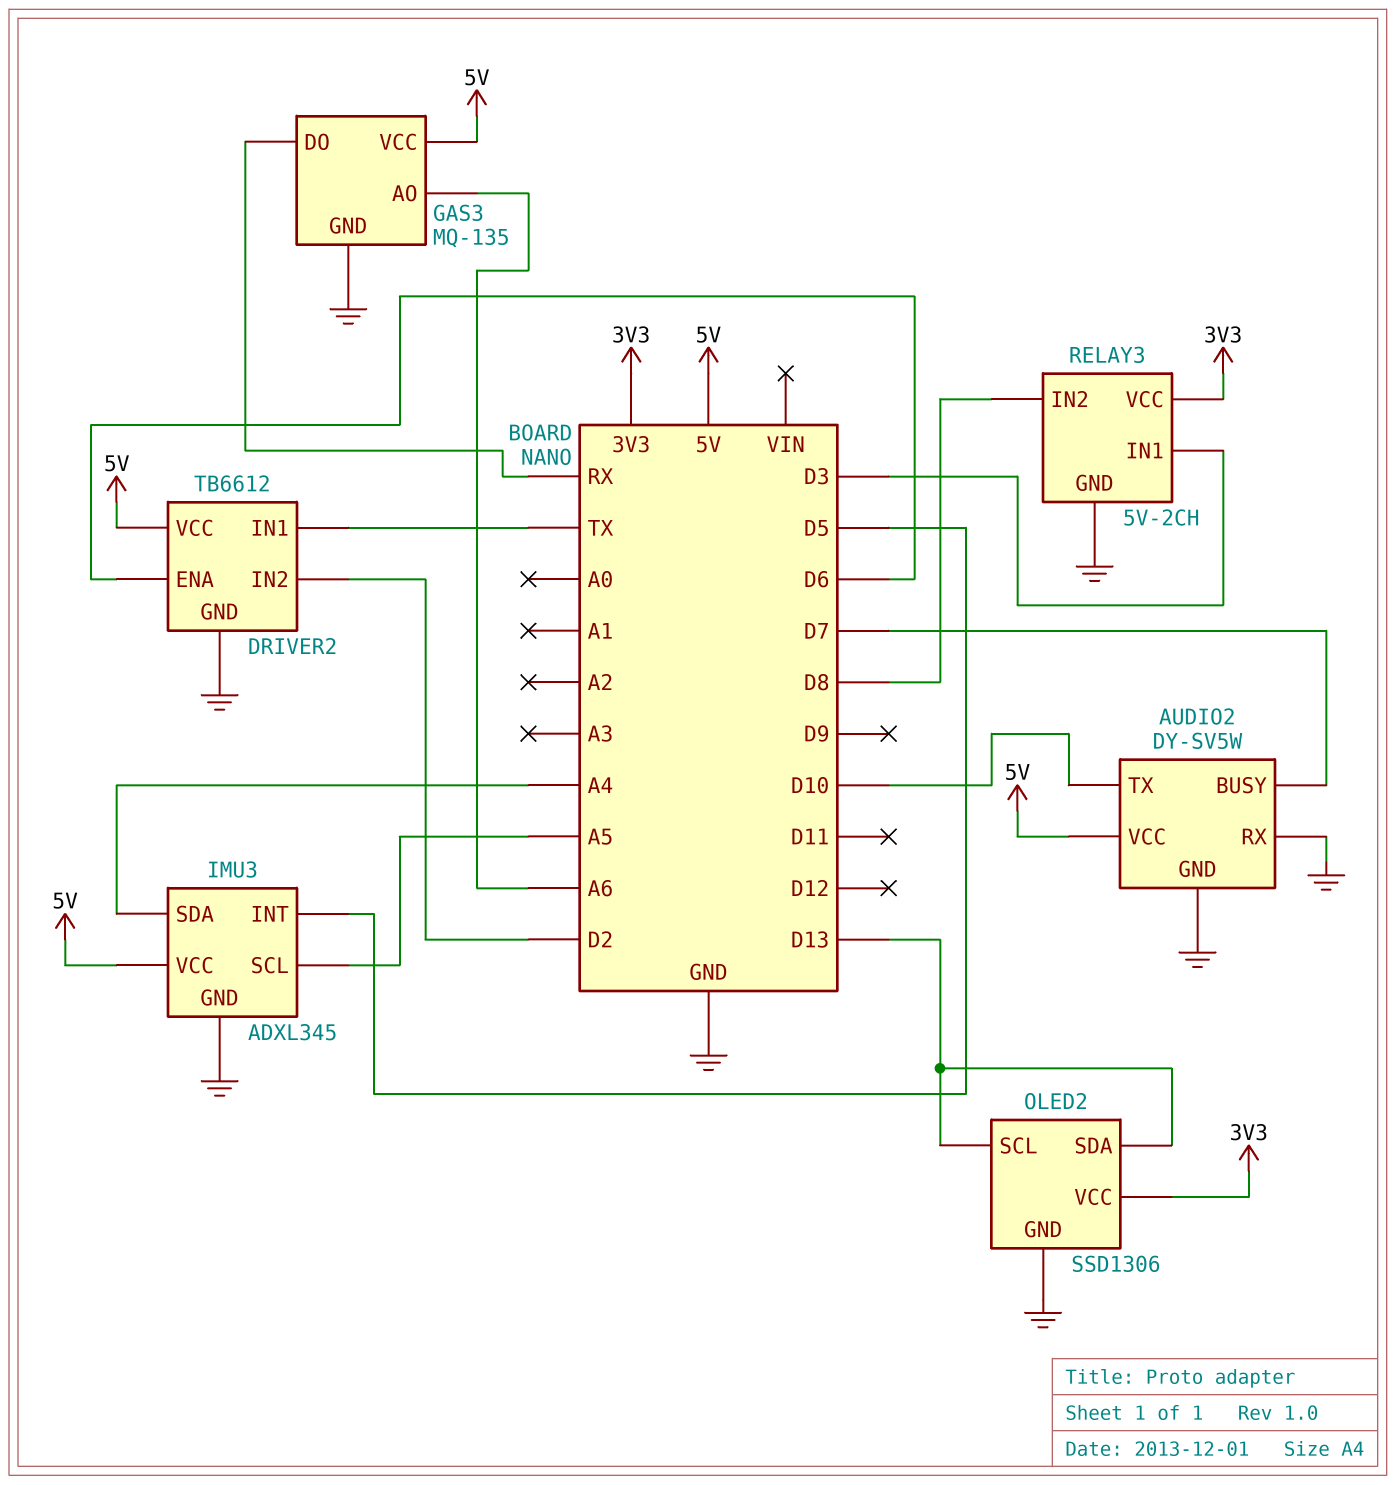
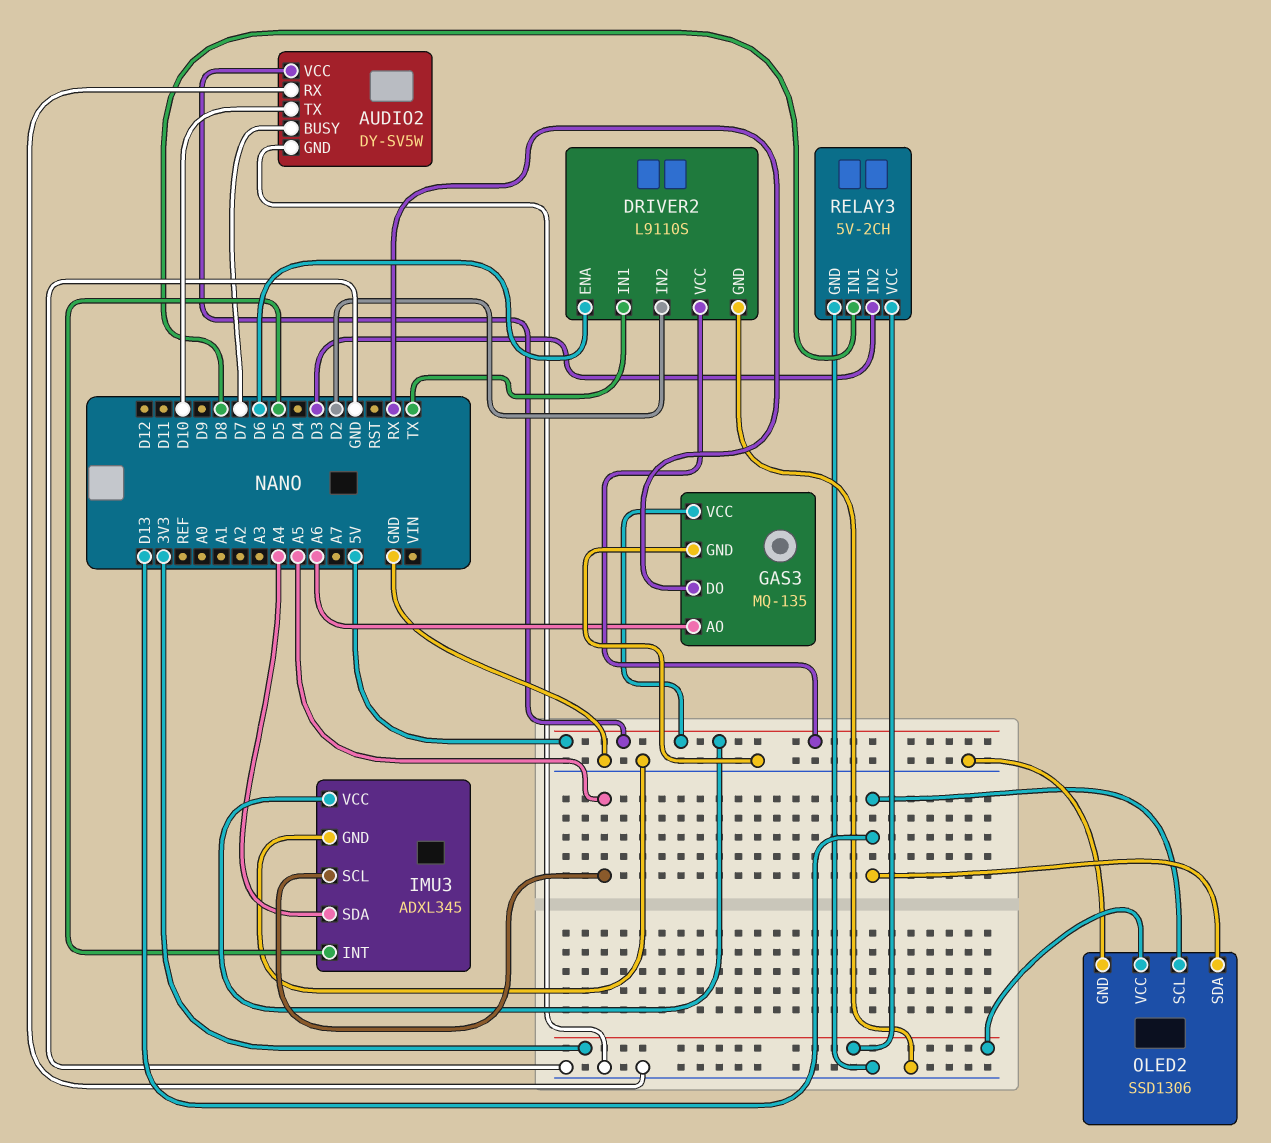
DRIVER2: TB6612 -> L9110S
RELAY3 pin IN1: D3 -> D8
RELAY3 pin IN2: D8 -> D3

